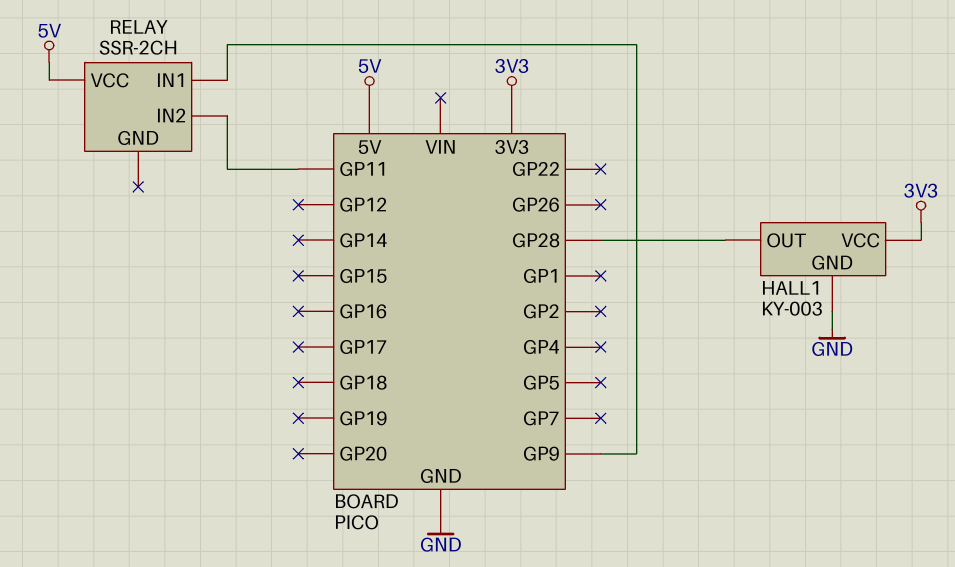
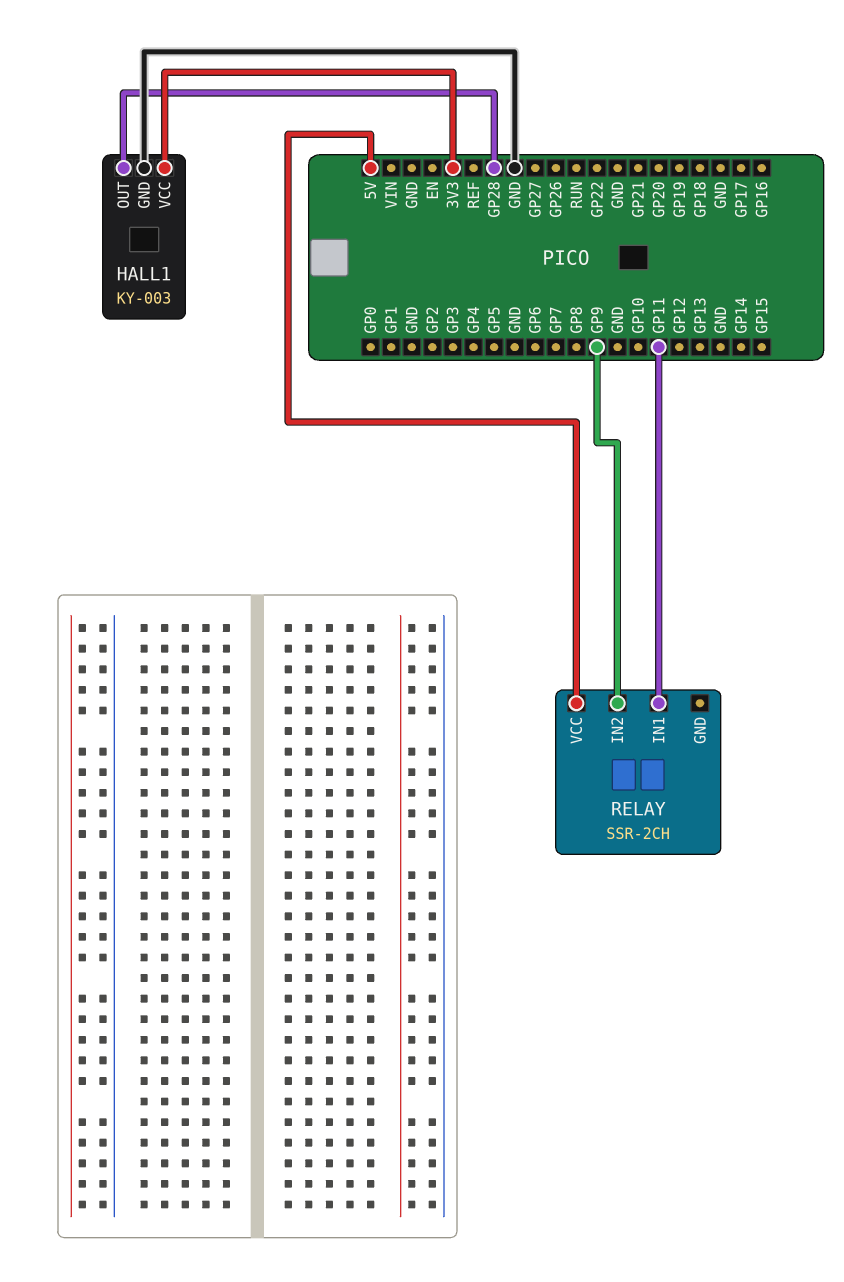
RELAY pin IN1: GP9 -> GP11
RELAY pin IN2: GP11 -> GP9

